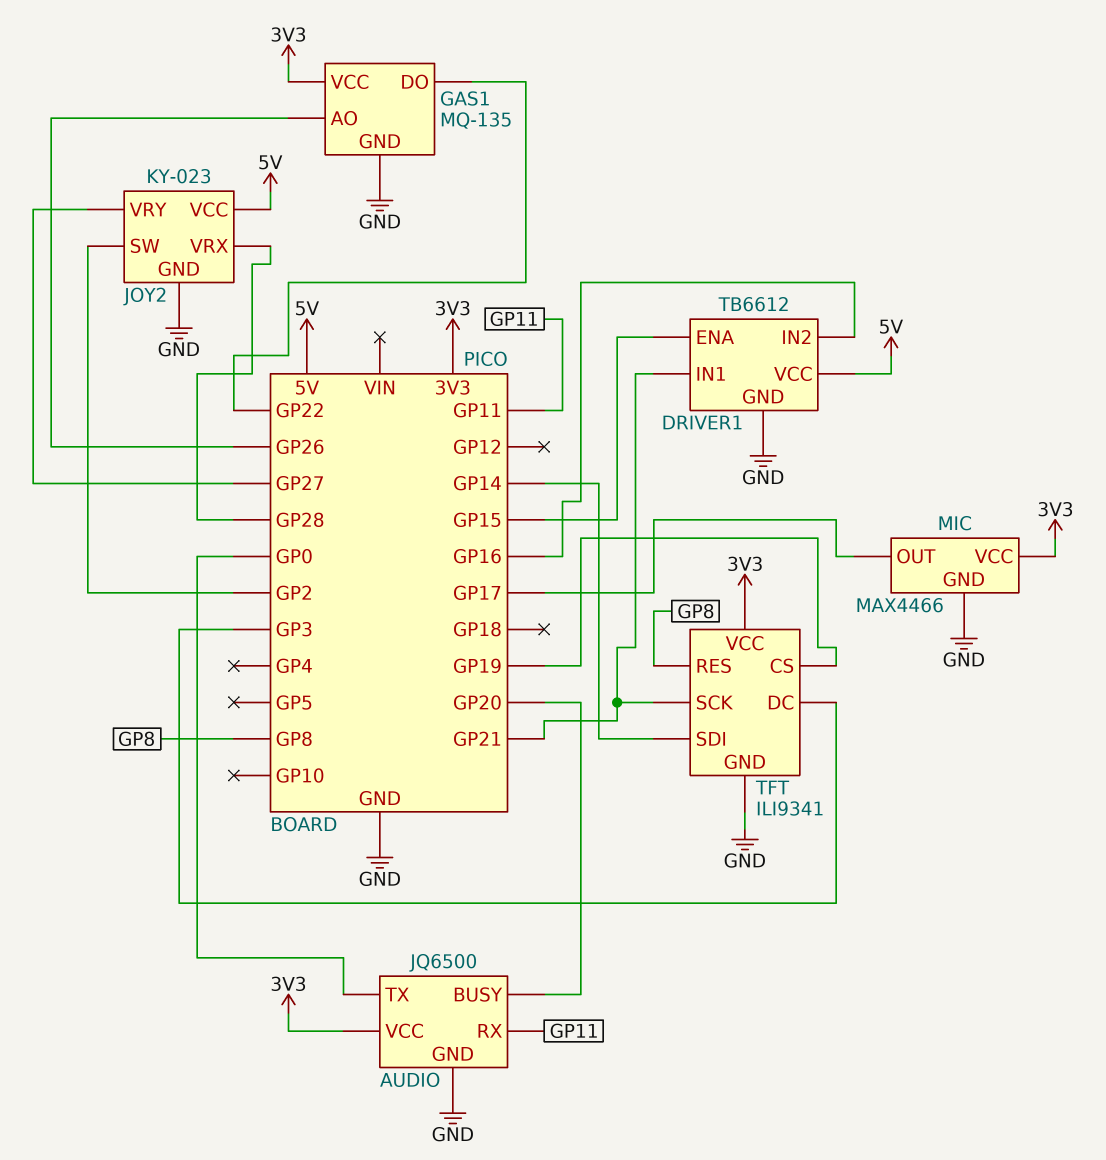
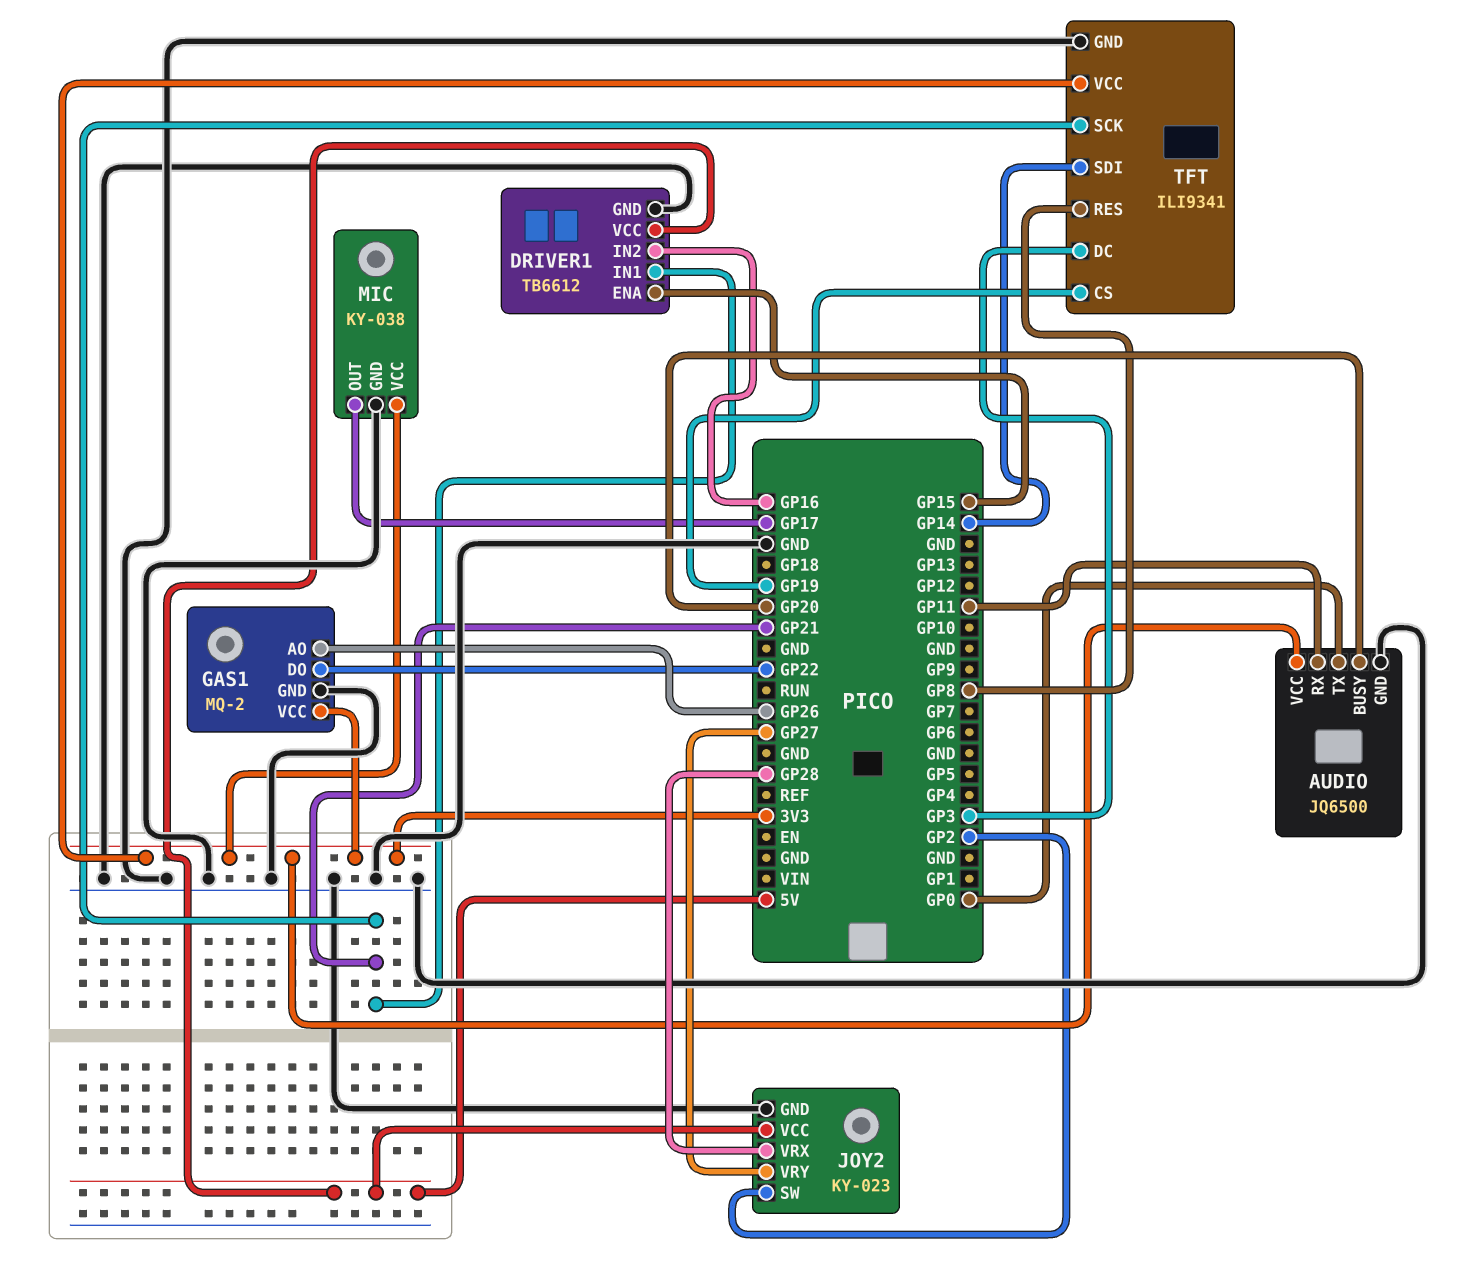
GAS1: MQ-135 -> MQ-2
MIC: MAX4466 -> KY-038

